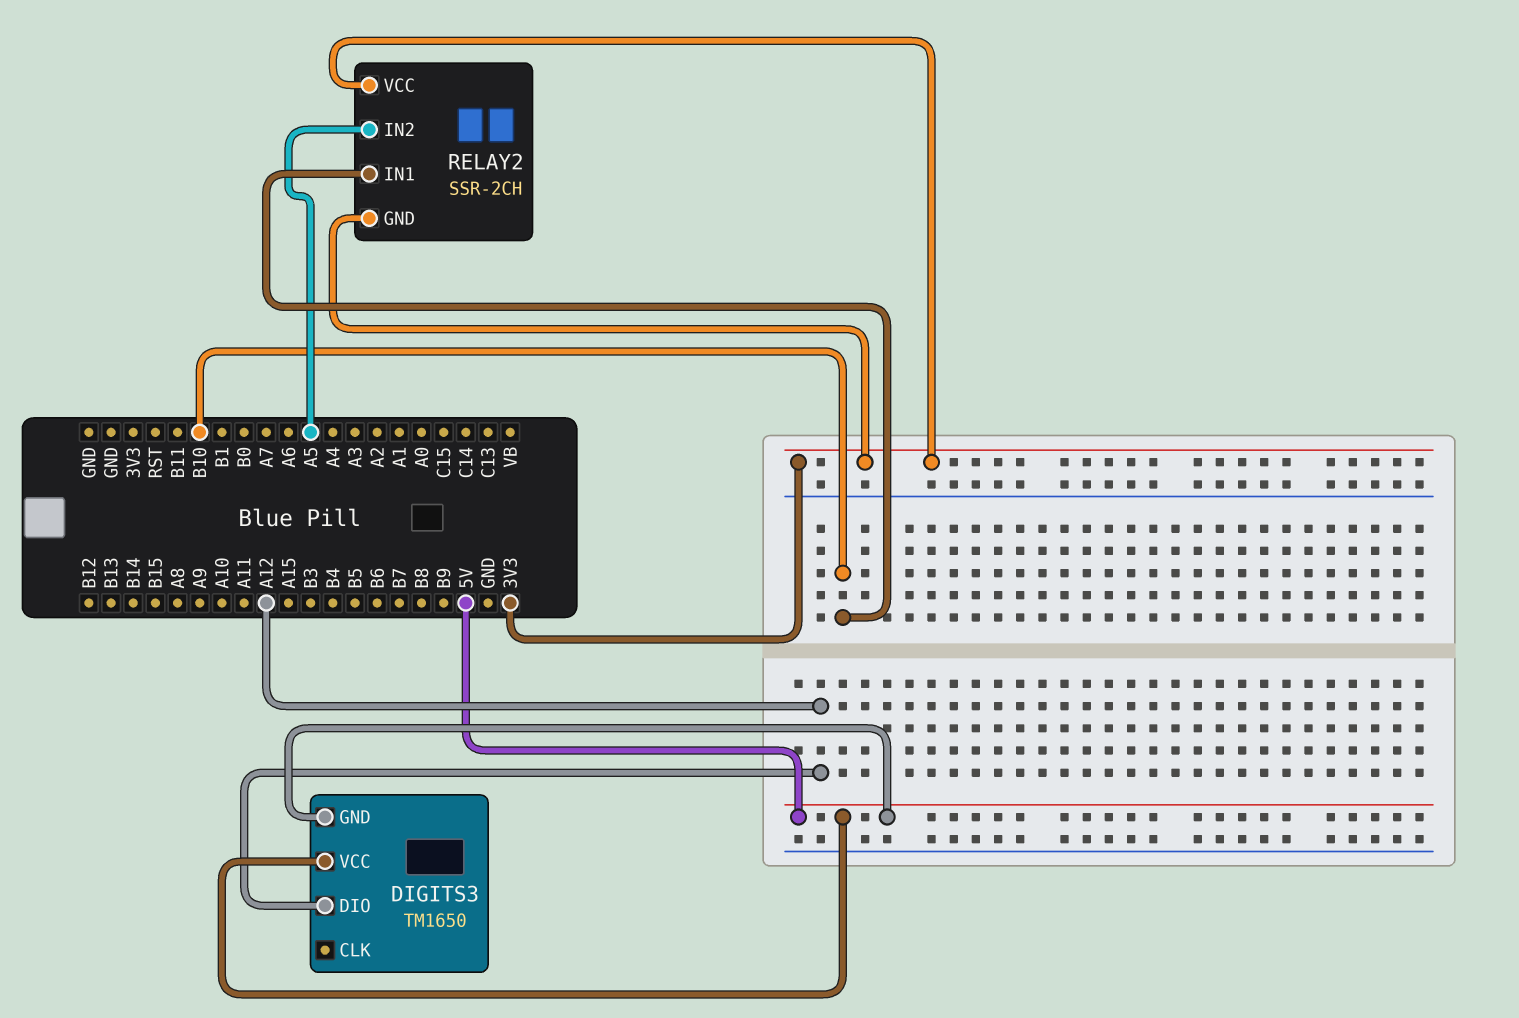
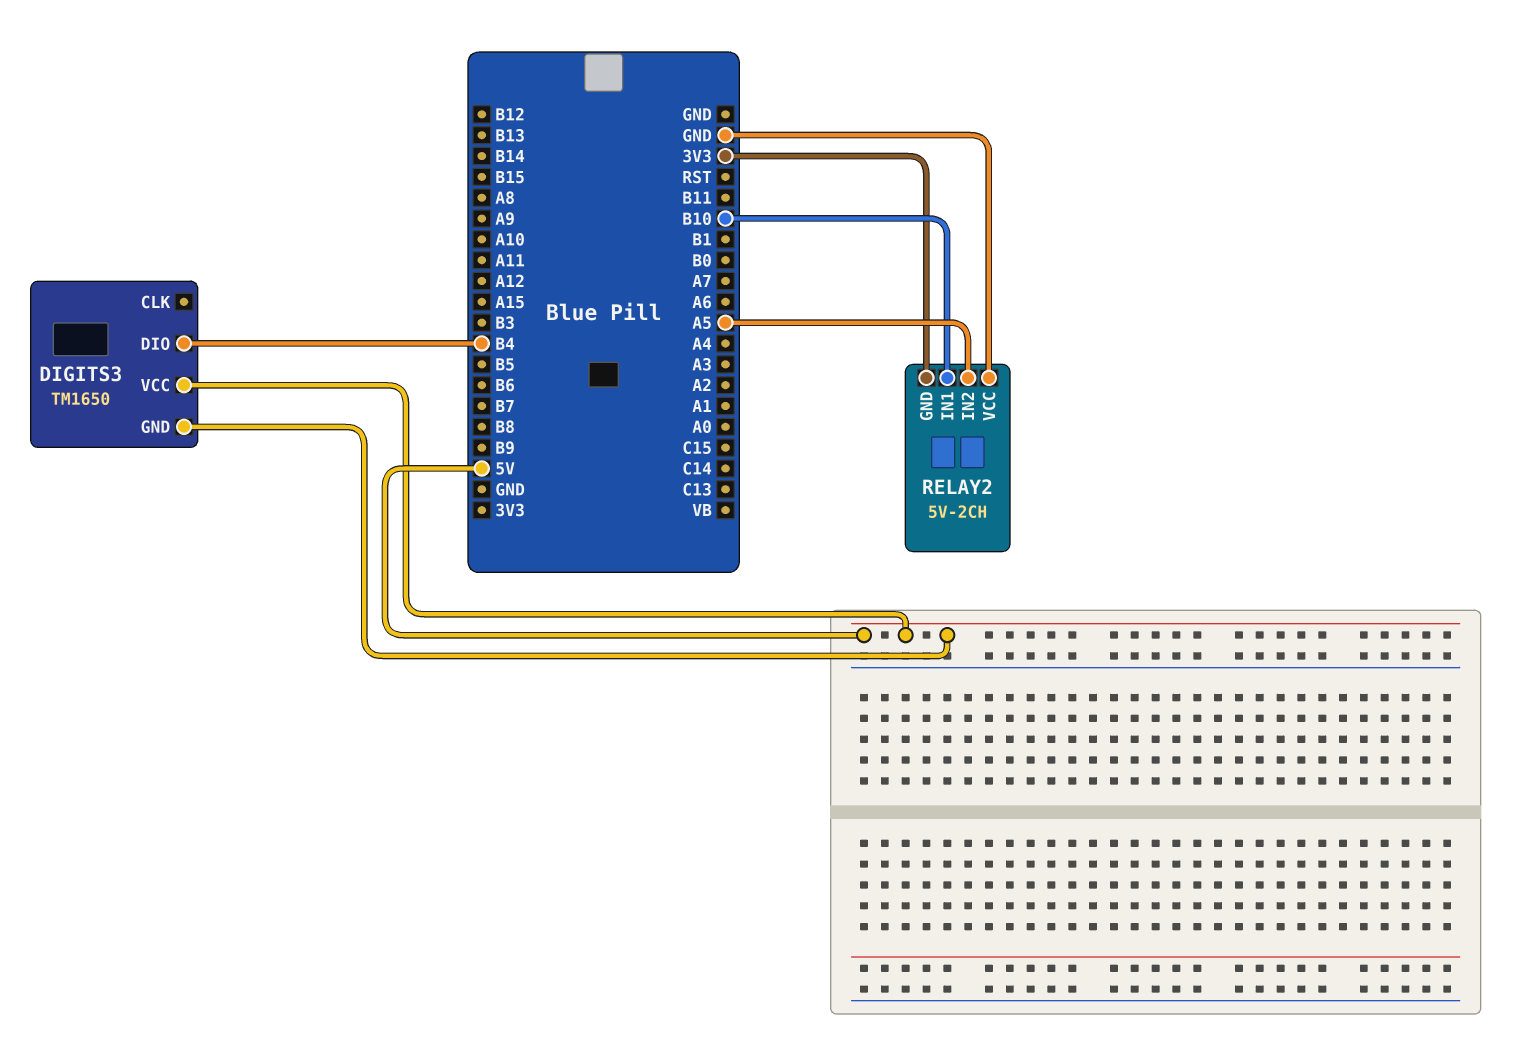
DIGITS3 pin DIO: A12 -> B4
RELAY2: SSR-2CH -> 5V-2CH
RELAY2 pin VCC: 3V3 -> GND

